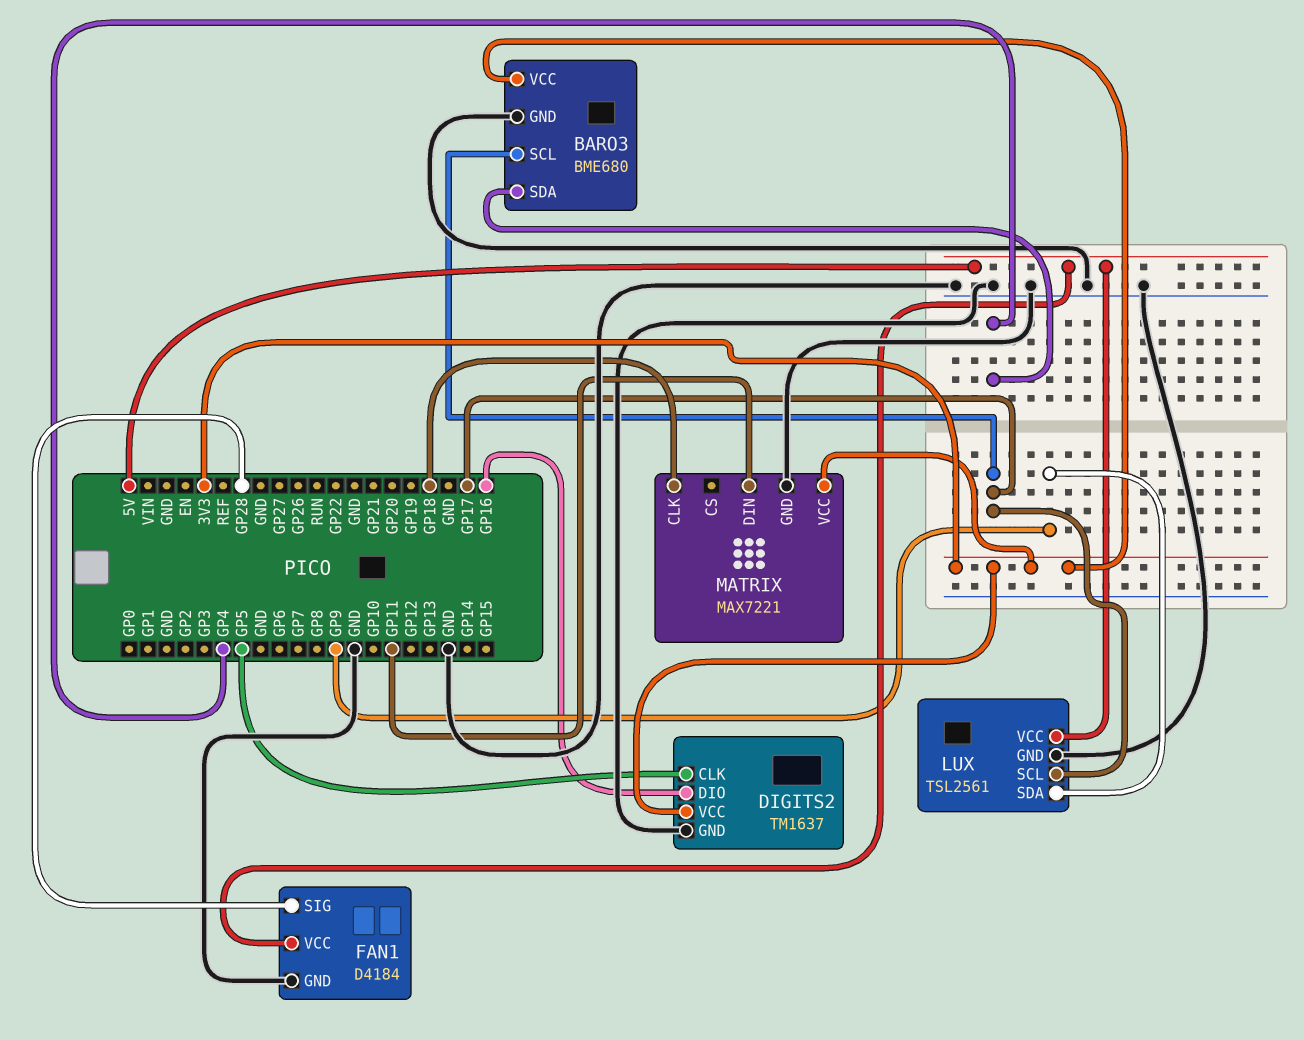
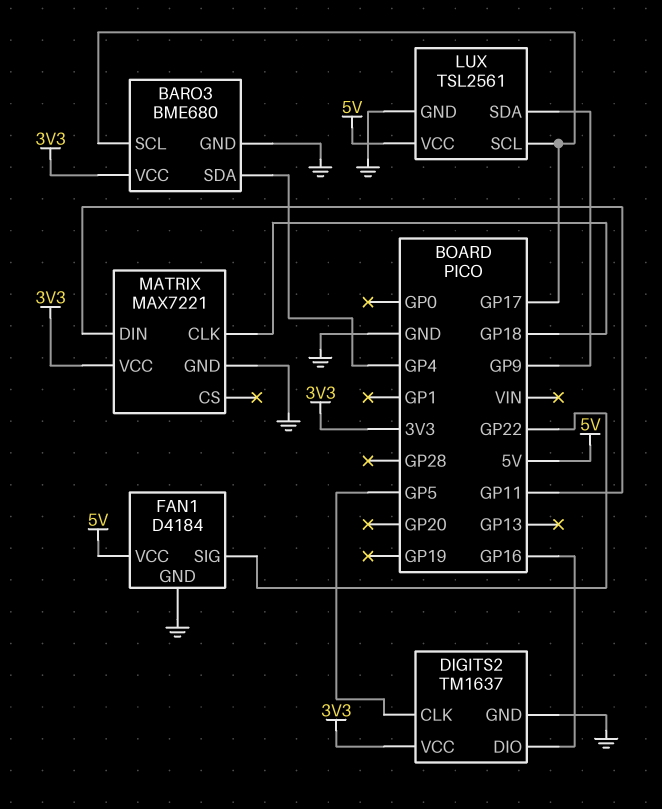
FAN1 pin SIG: GP28 -> GP22

